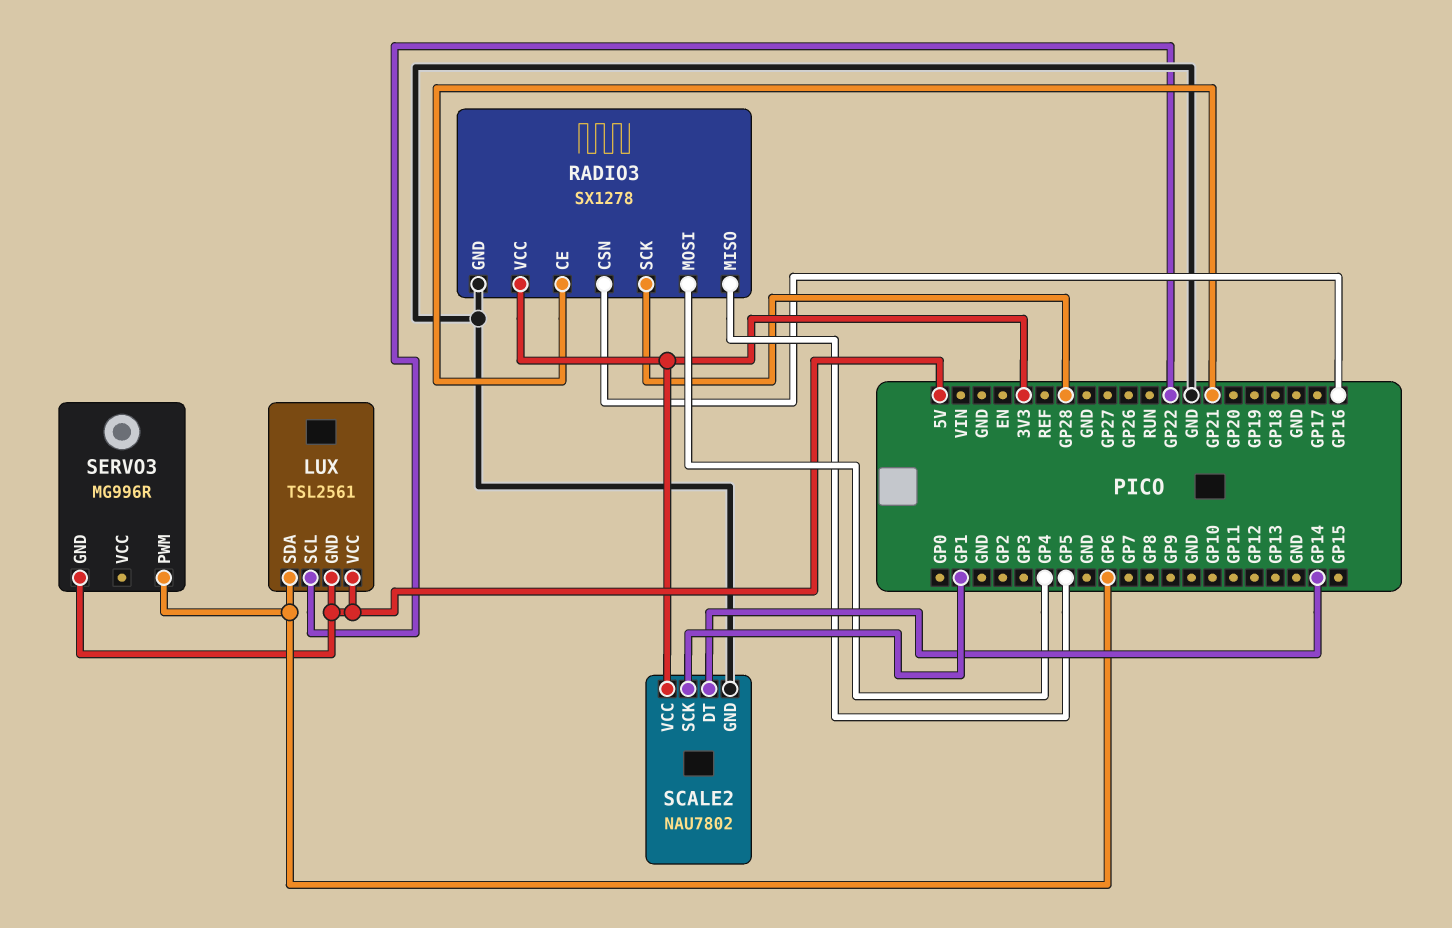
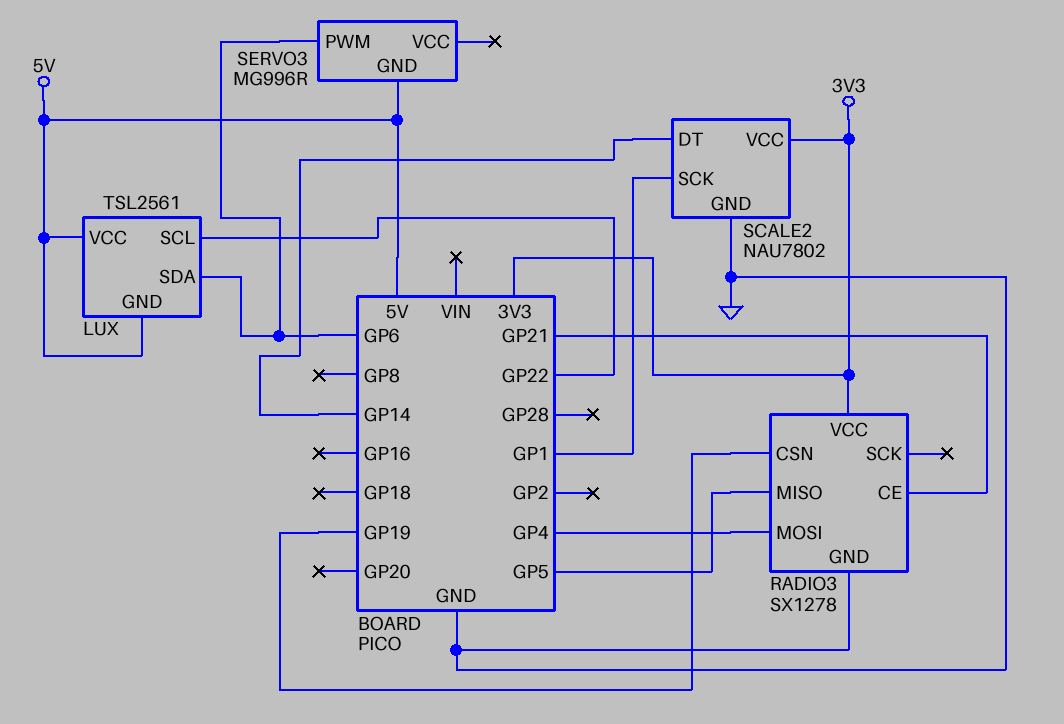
RADIO3 pin CSN: GP16 -> GP19
RADIO3 pin SCK: GP28 -> none

